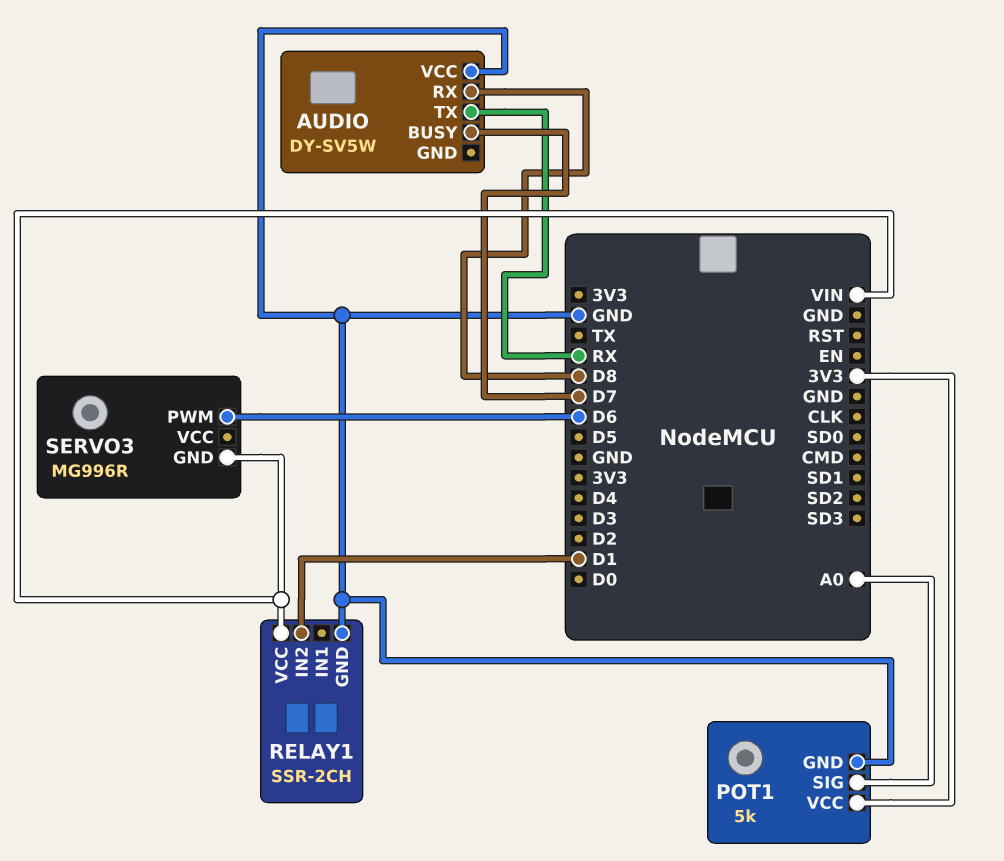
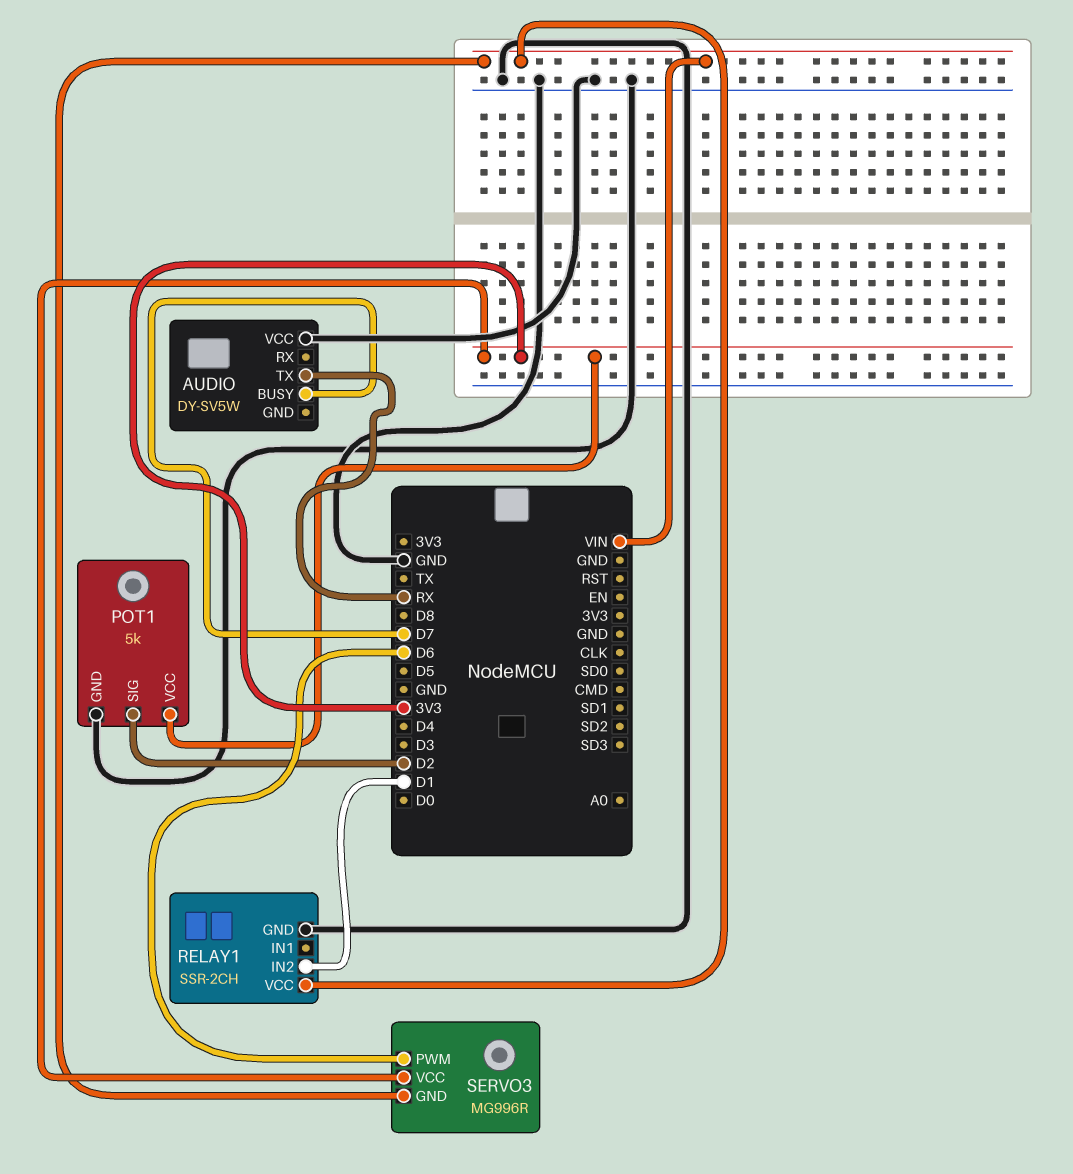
AUDIO pin RX: D8 -> none
POT1 pin SIG: A0 -> D2
SERVO3 pin VCC: none -> 3V3

